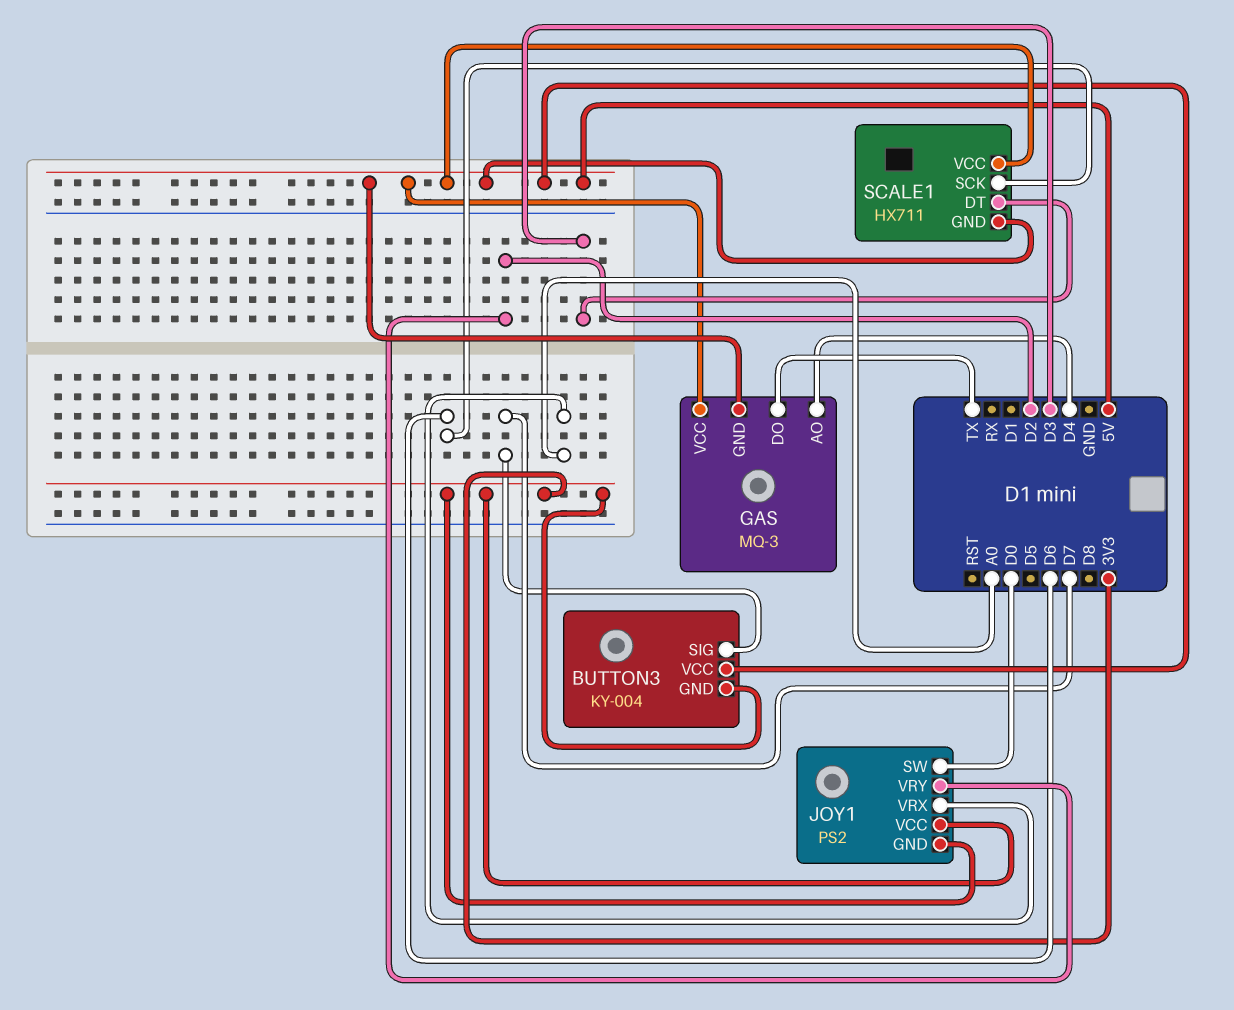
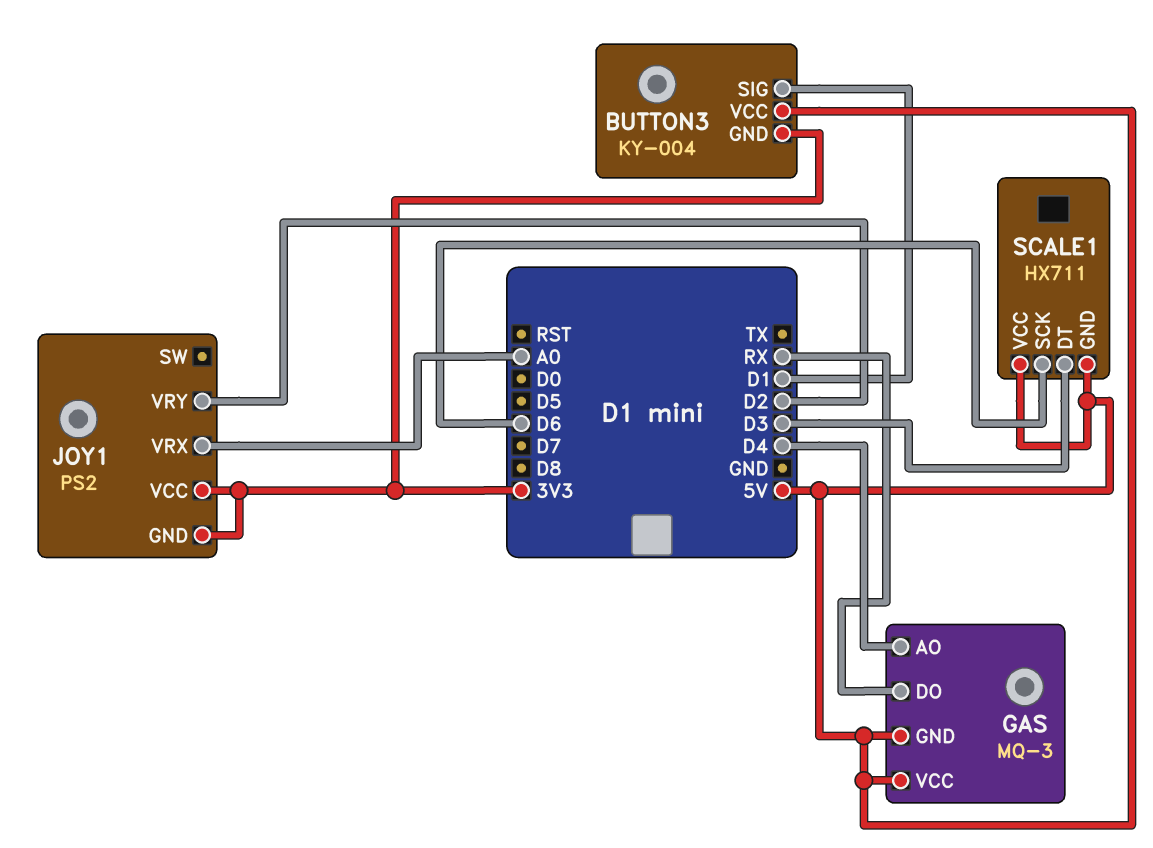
BUTTON3 pin SIG: D7 -> D1
GAS pin DO: TX -> RX
JOY1 pin SW: D0 -> none

